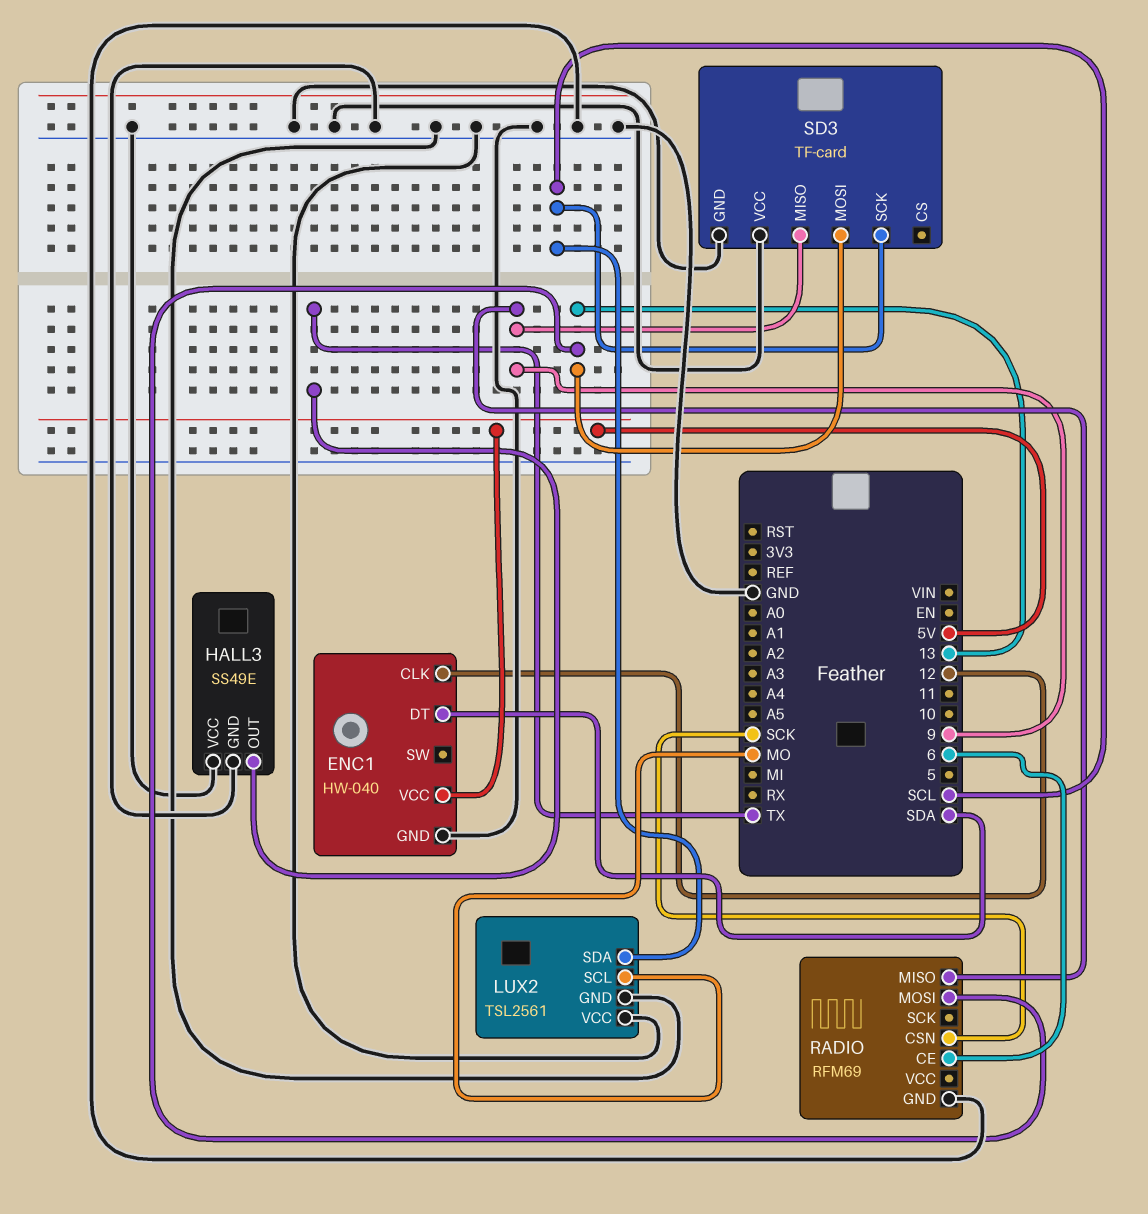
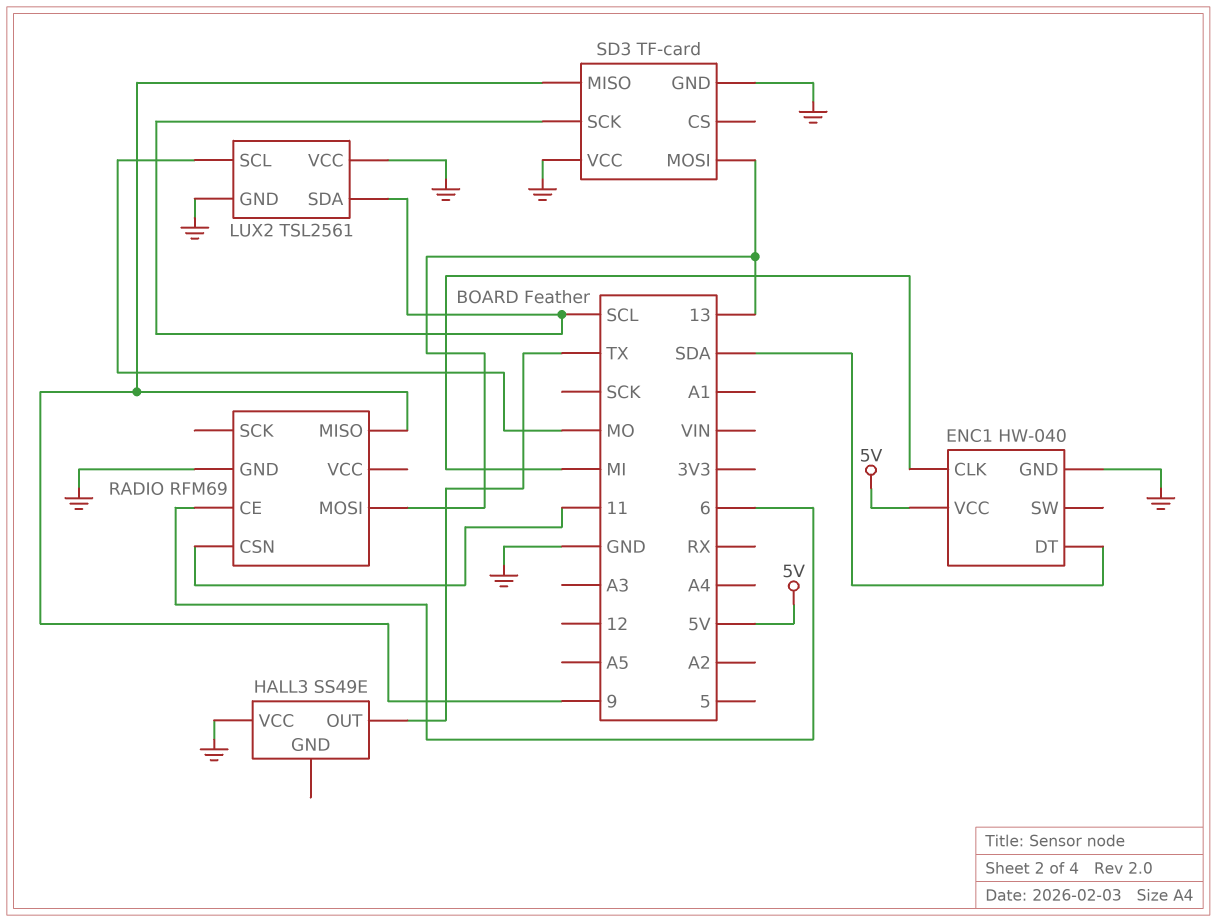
ENC1 pin CLK: 12 -> MI
HALL3 pin GND: GND -> none
RADIO pin CSN: SCK -> 11

